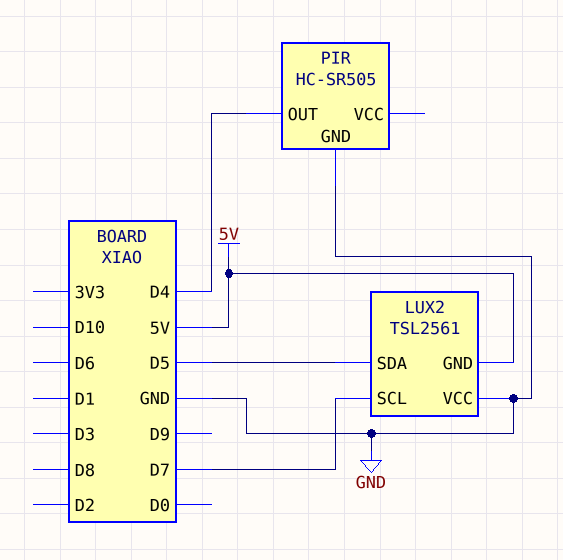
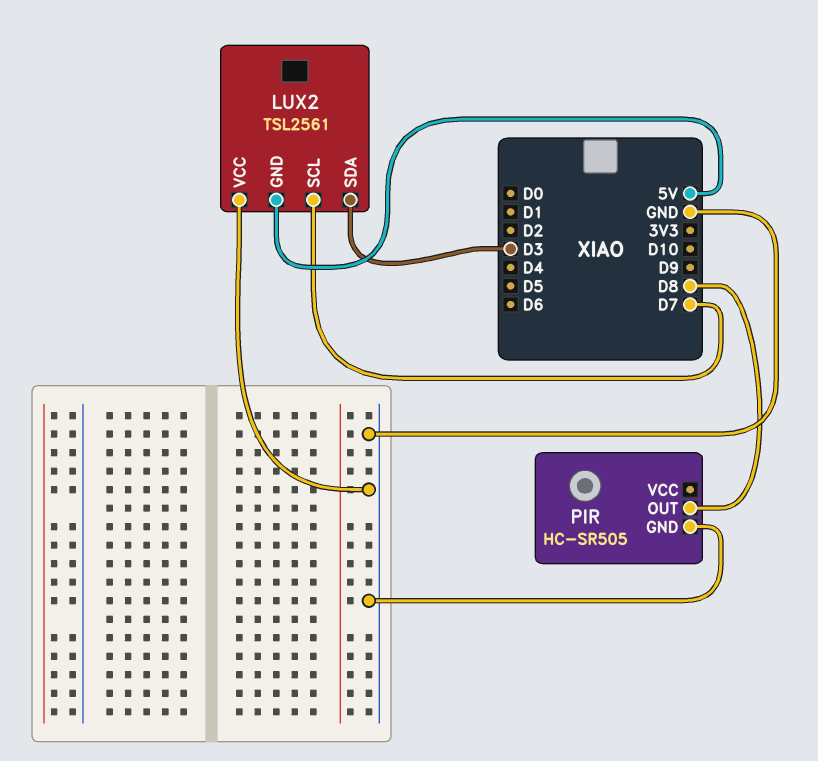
LUX2 pin SDA: D5 -> D3
PIR pin OUT: D4 -> D8

